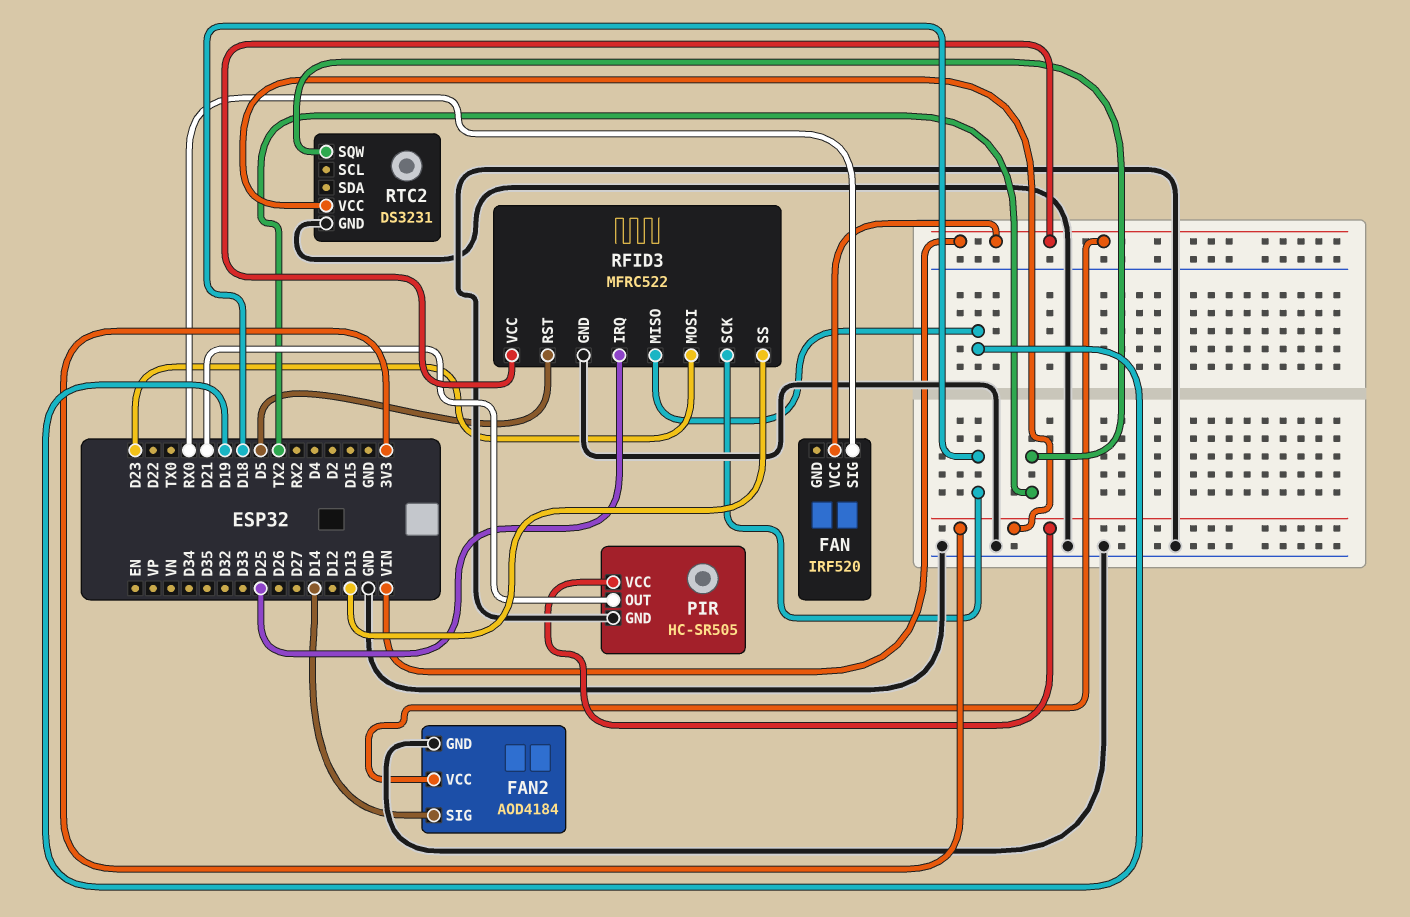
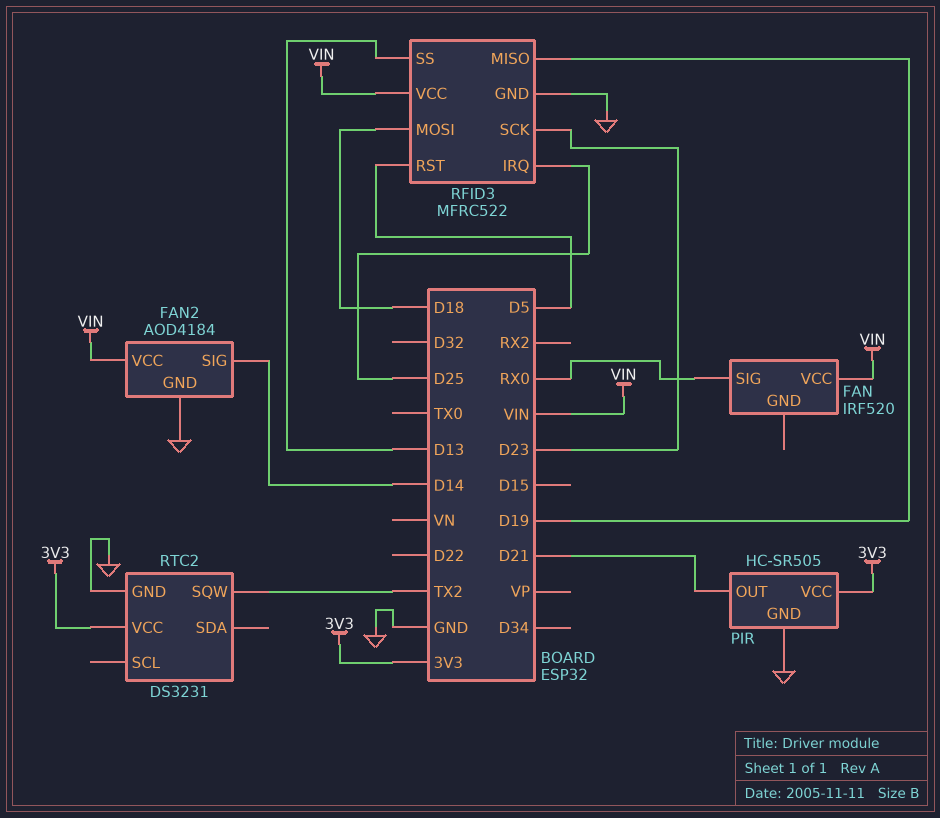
RFID3 pin MOSI: D23 -> D18
RFID3 pin SCK: D18 -> D23

